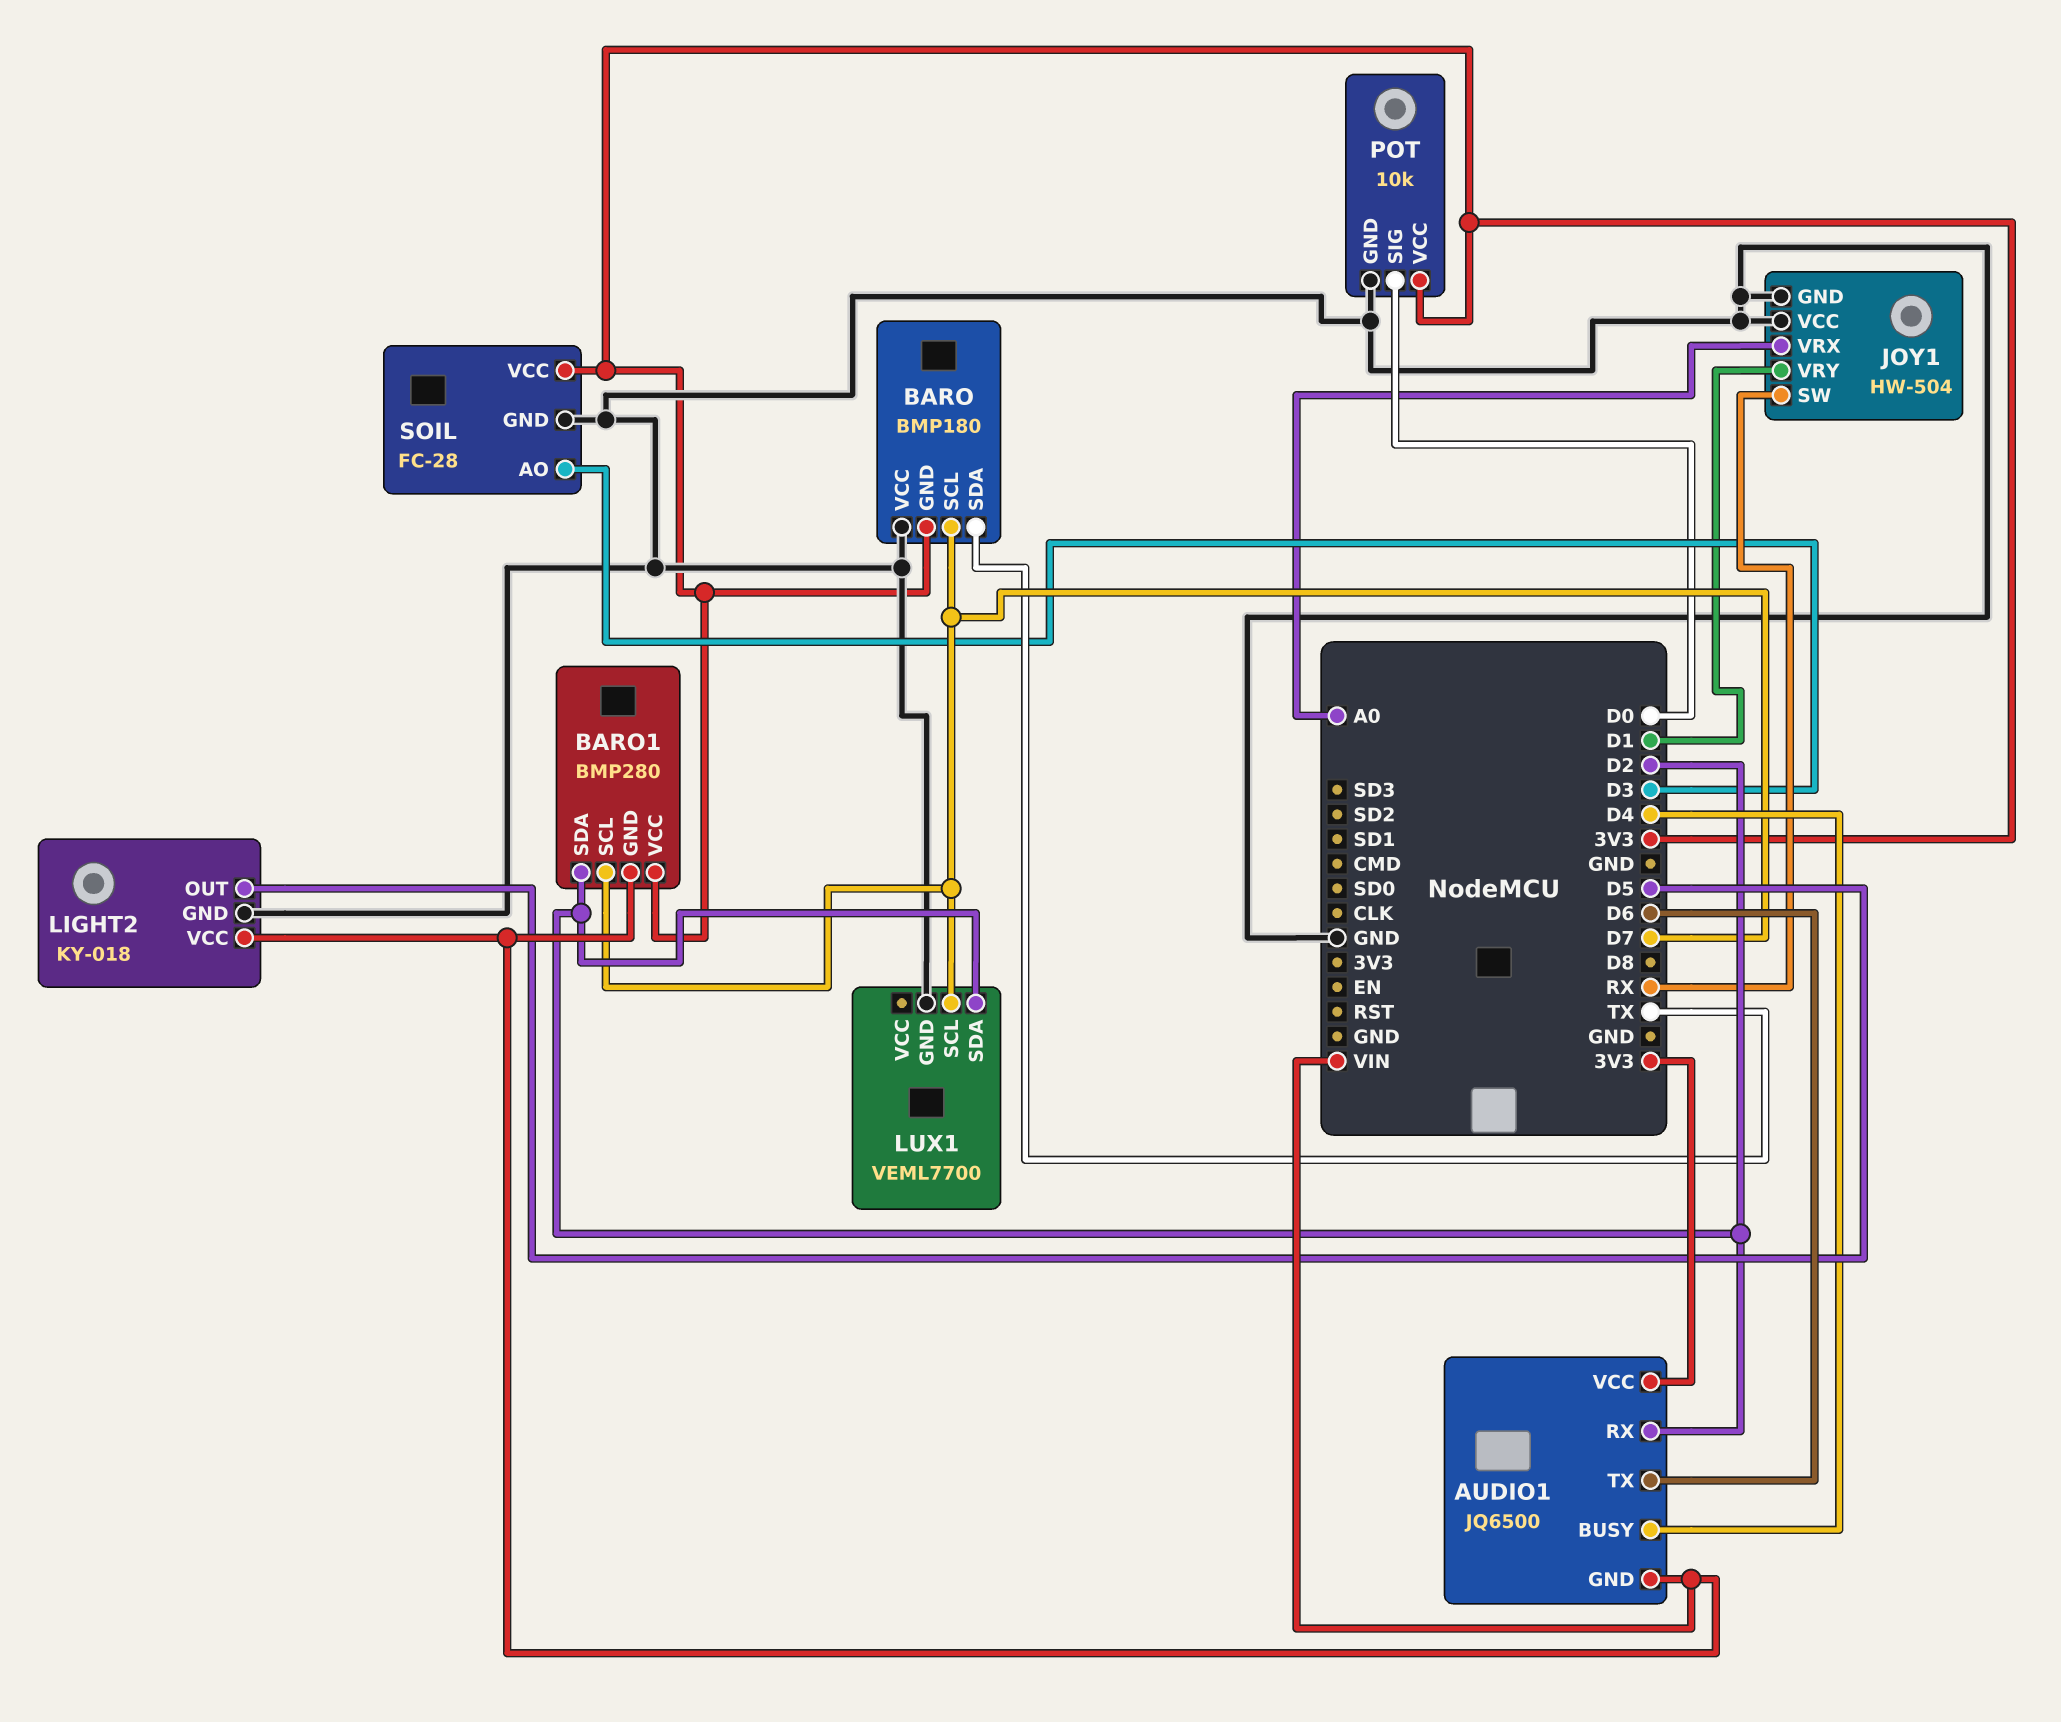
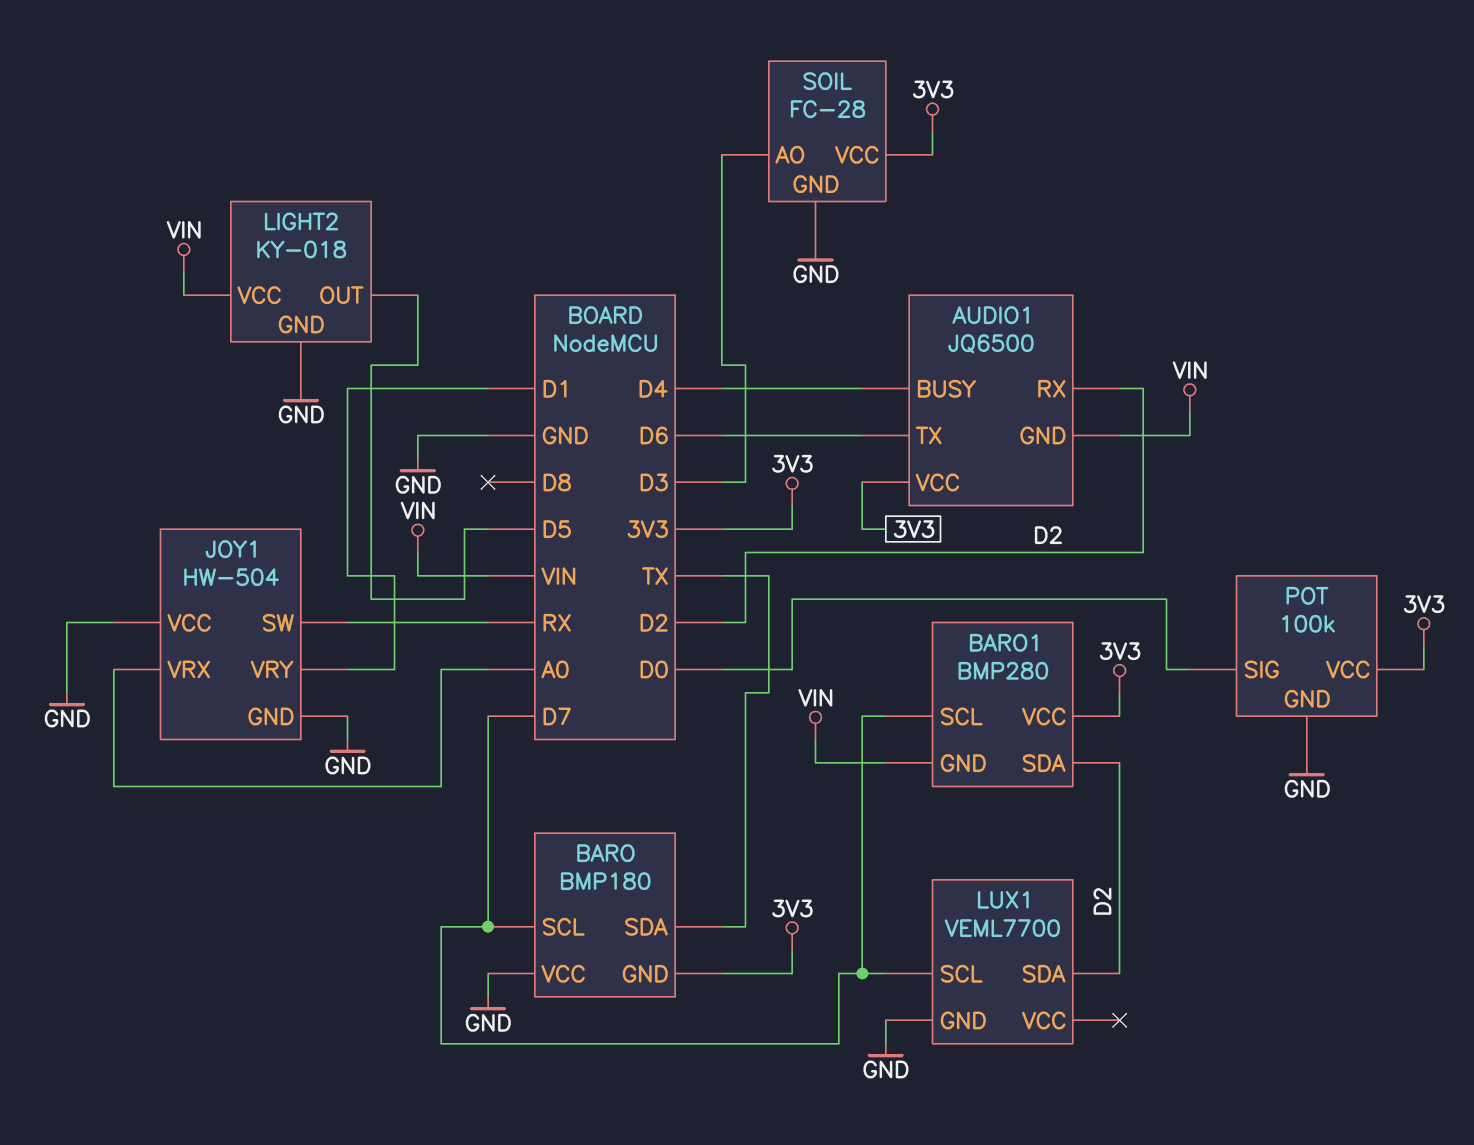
POT: 10k -> 100k

